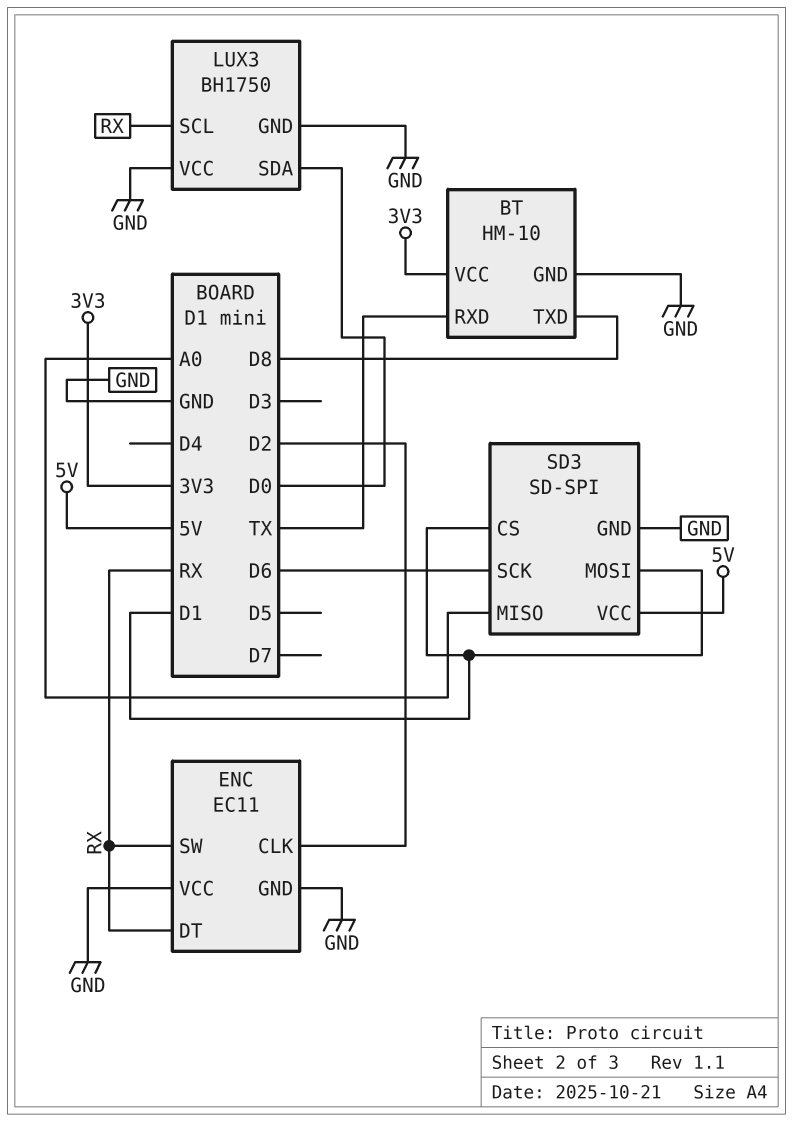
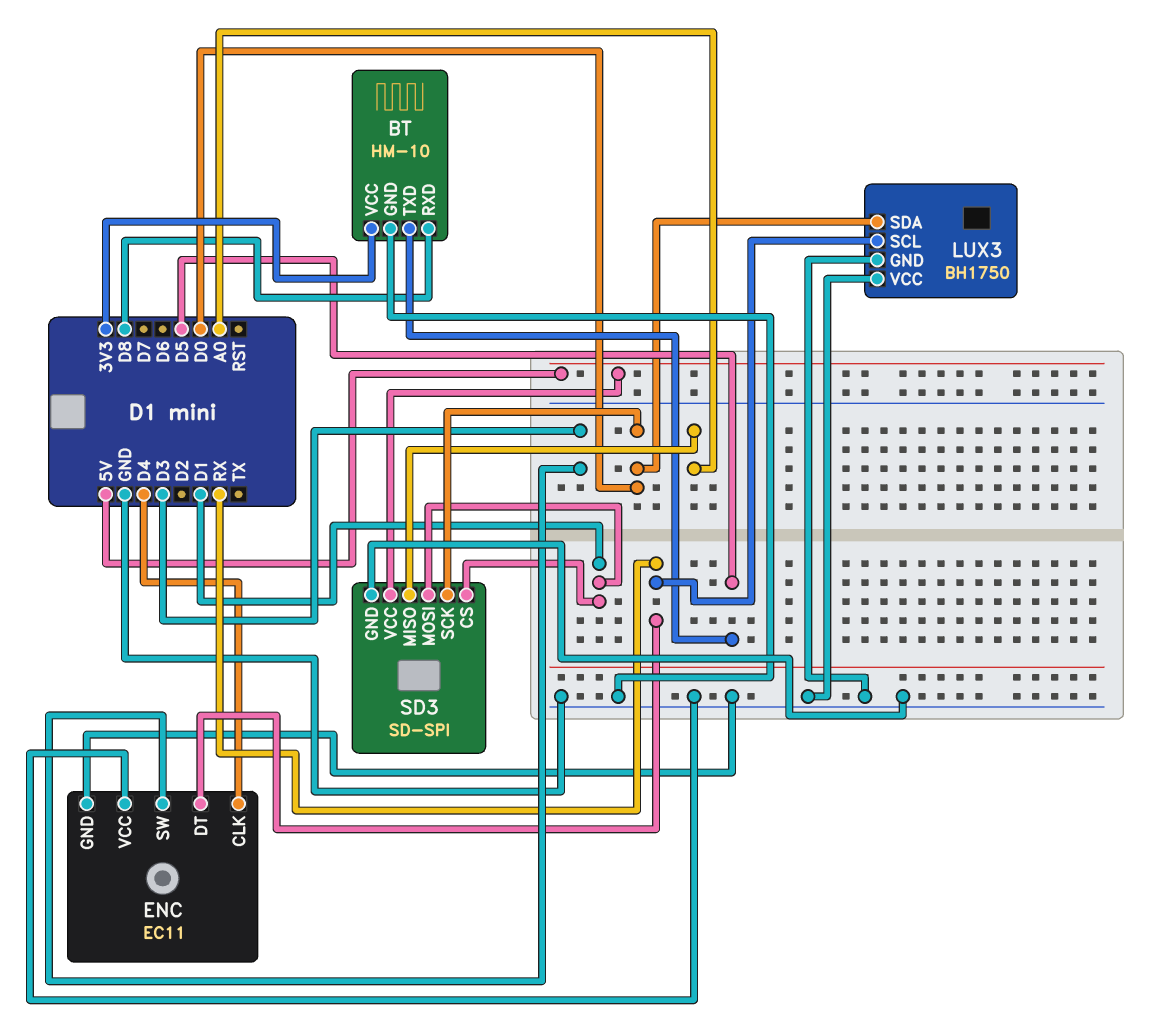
BT pin RXD: TX -> D8
BT pin TXD: D8 -> D5
ENC pin CLK: D2 -> D4
ENC pin SW: RX -> D3
SD3 pin SCK: D6 -> D0

